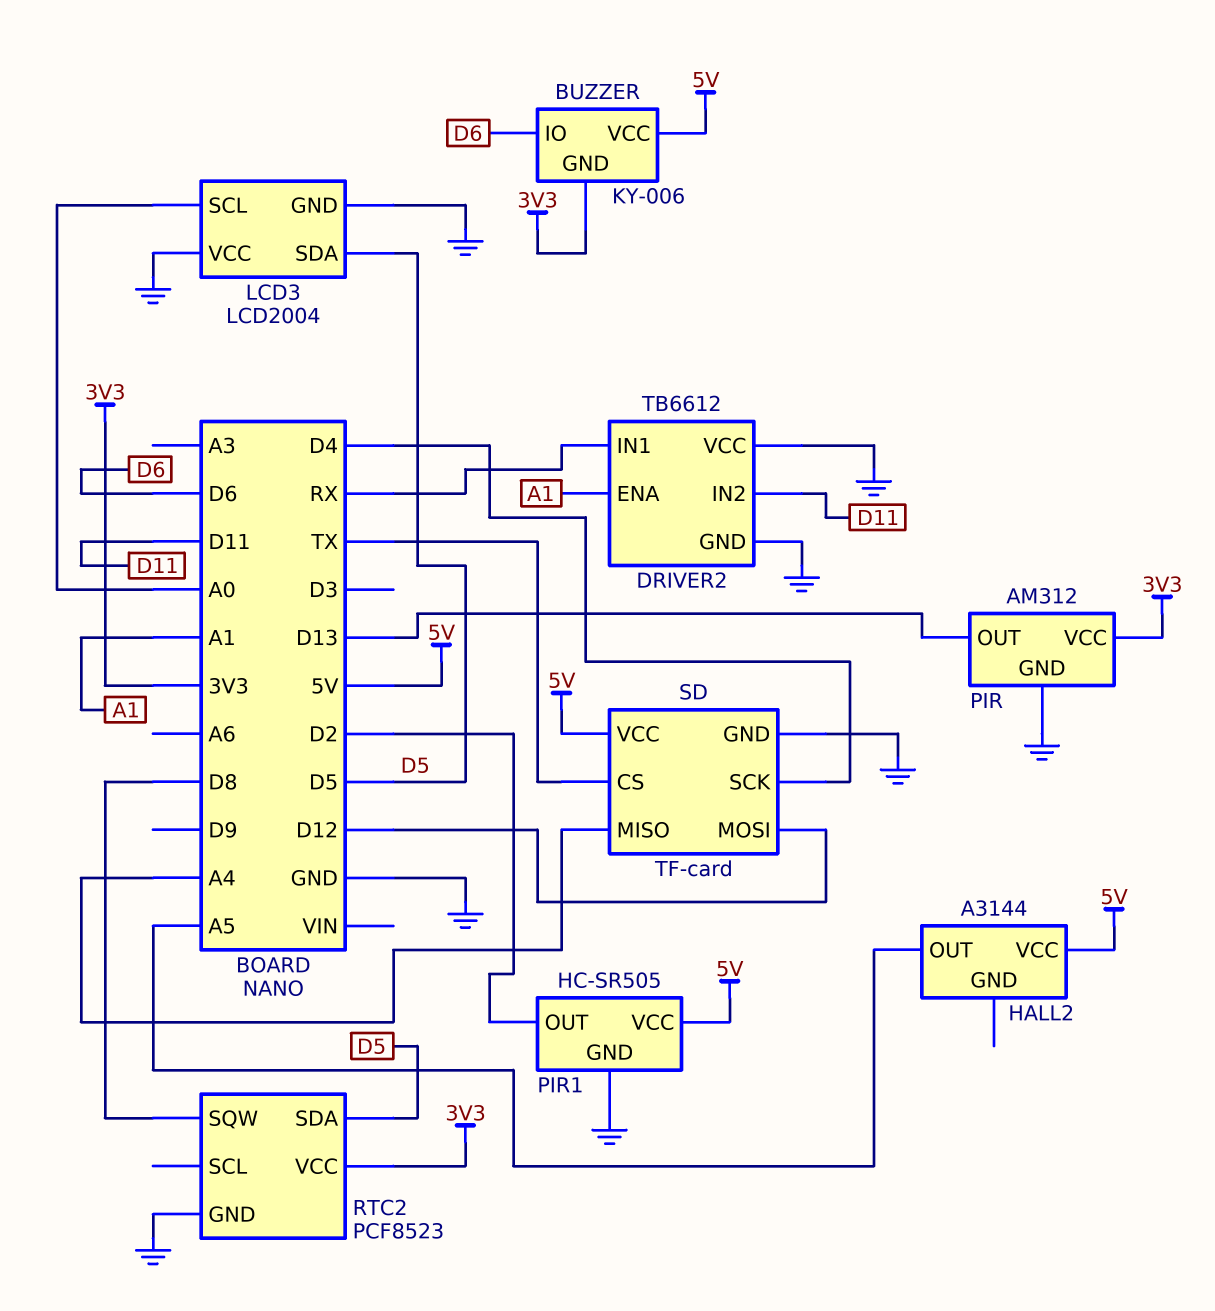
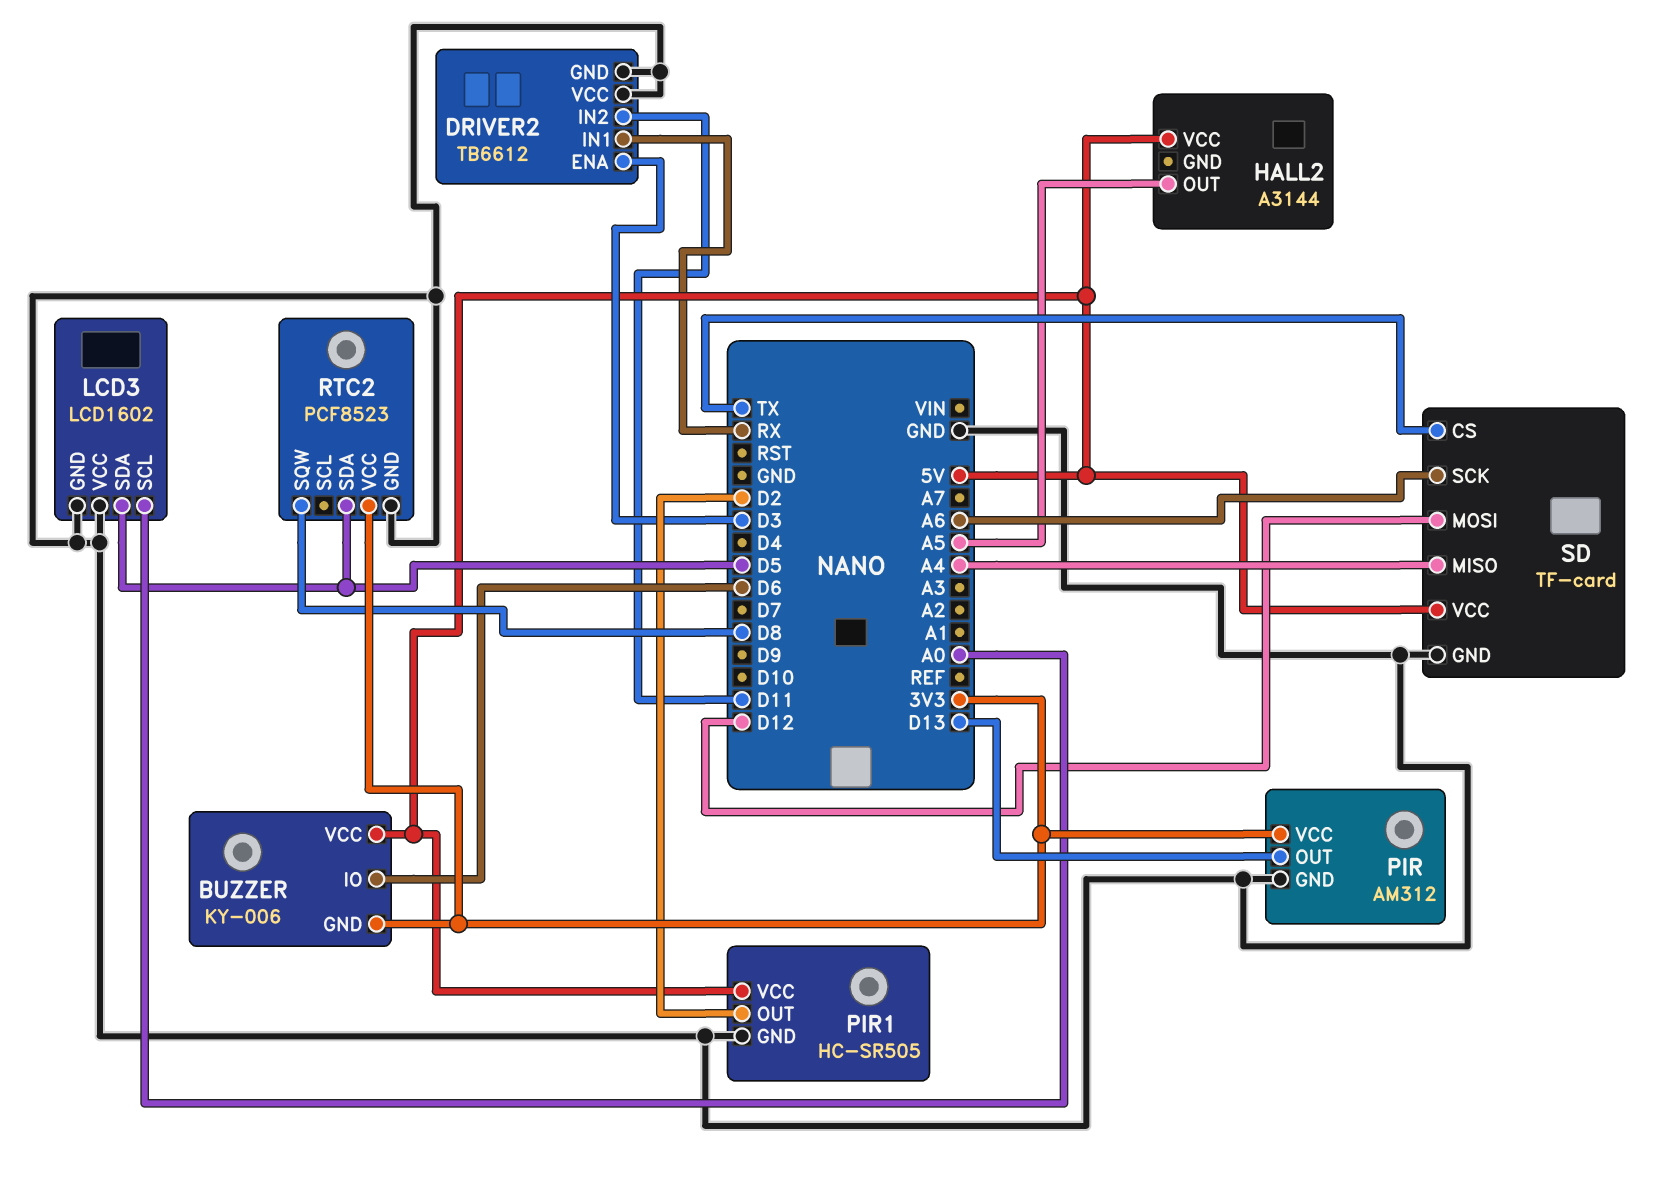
DRIVER2 pin ENA: A1 -> D3
LCD3: LCD2004 -> LCD1602
SD pin SCK: D4 -> A6

